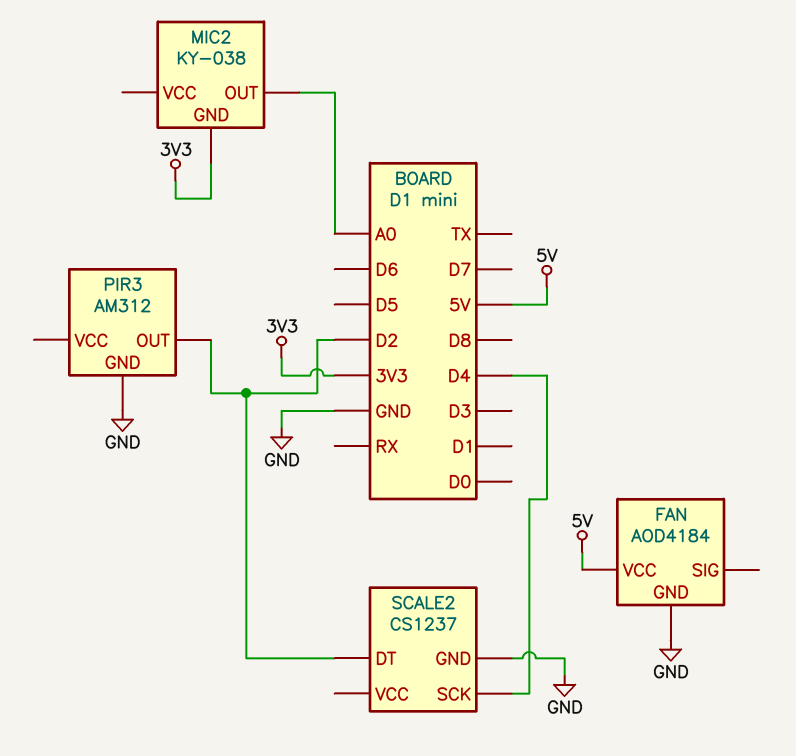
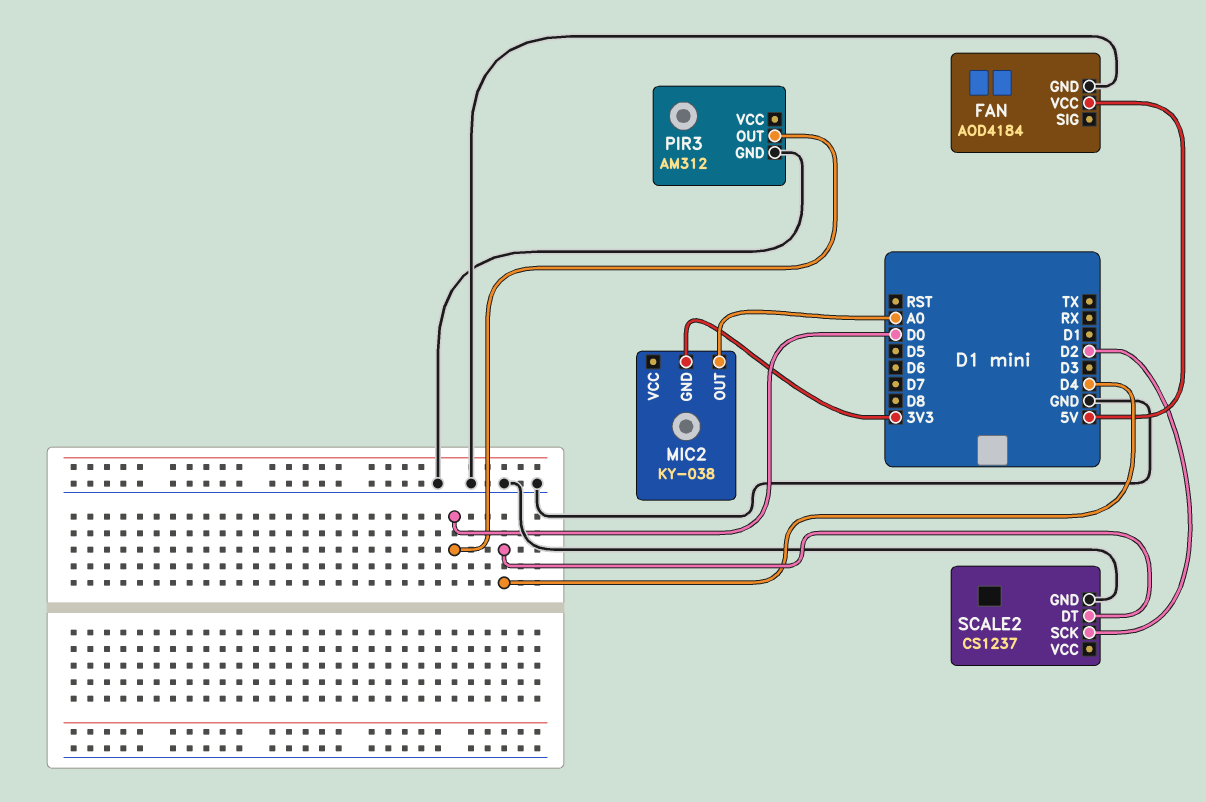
PIR3 pin OUT: D2 -> D0
SCALE2 pin DT: D2 -> D4
SCALE2 pin SCK: D4 -> D2

